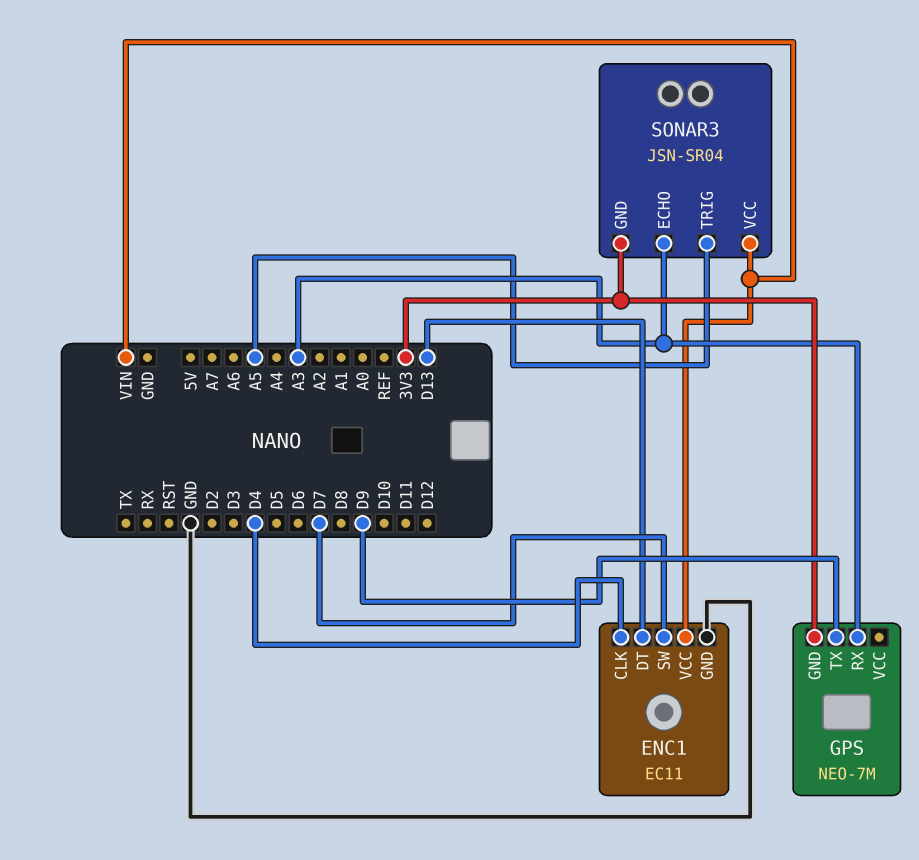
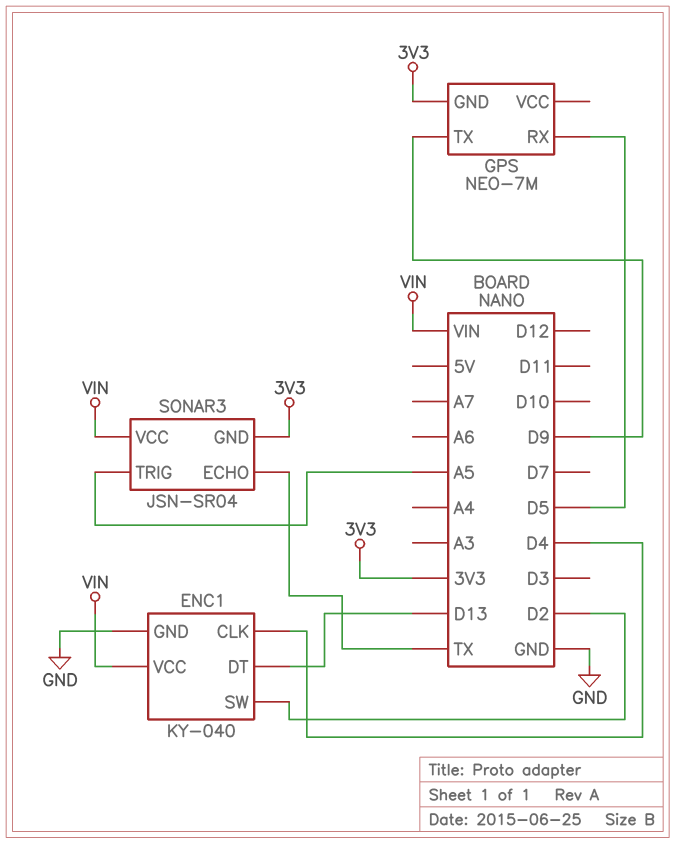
ENC1: EC11 -> KY-040
ENC1 pin SW: D7 -> D2
GPS pin RX: A3 -> D5
SONAR3 pin ECHO: A3 -> TX

